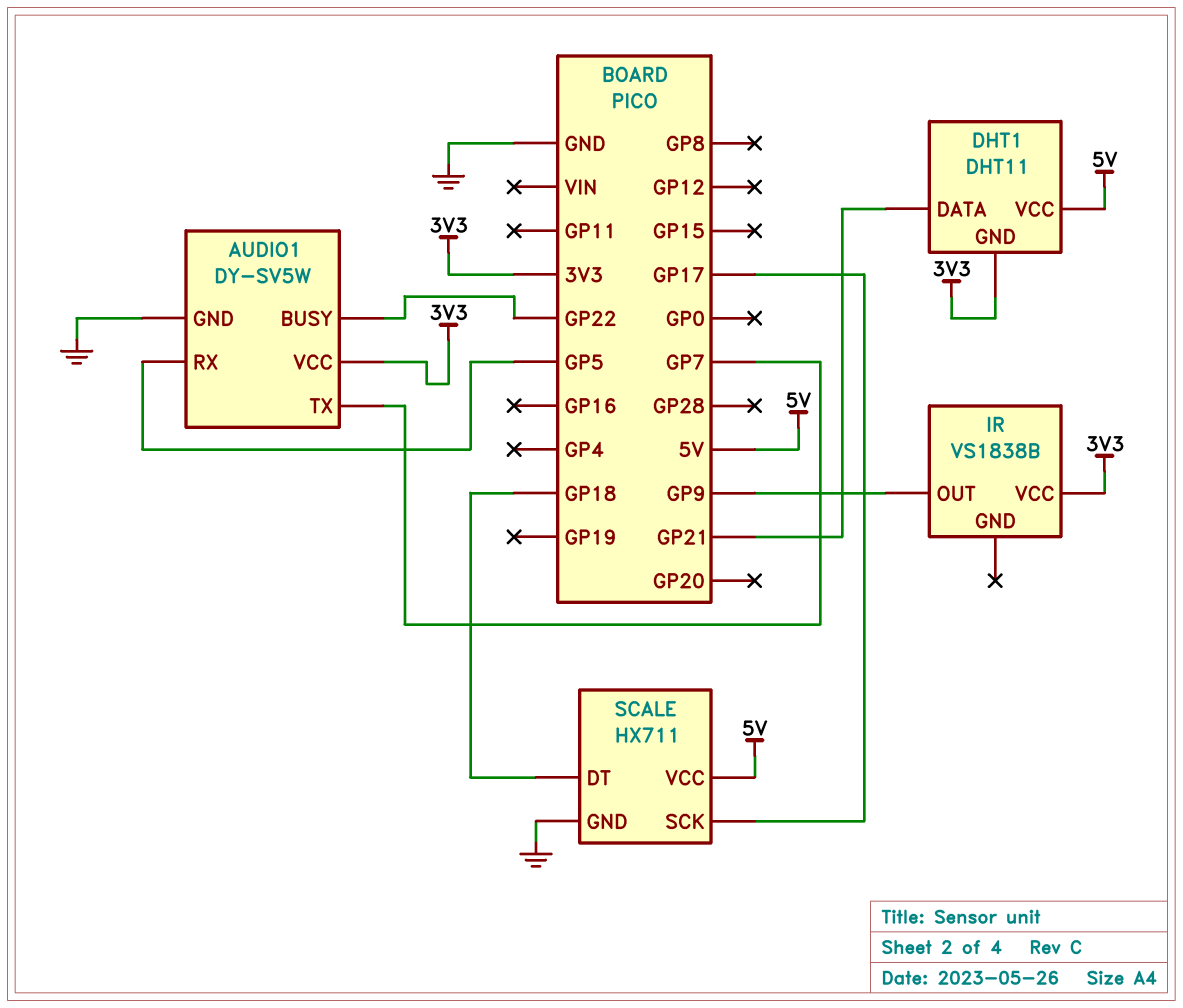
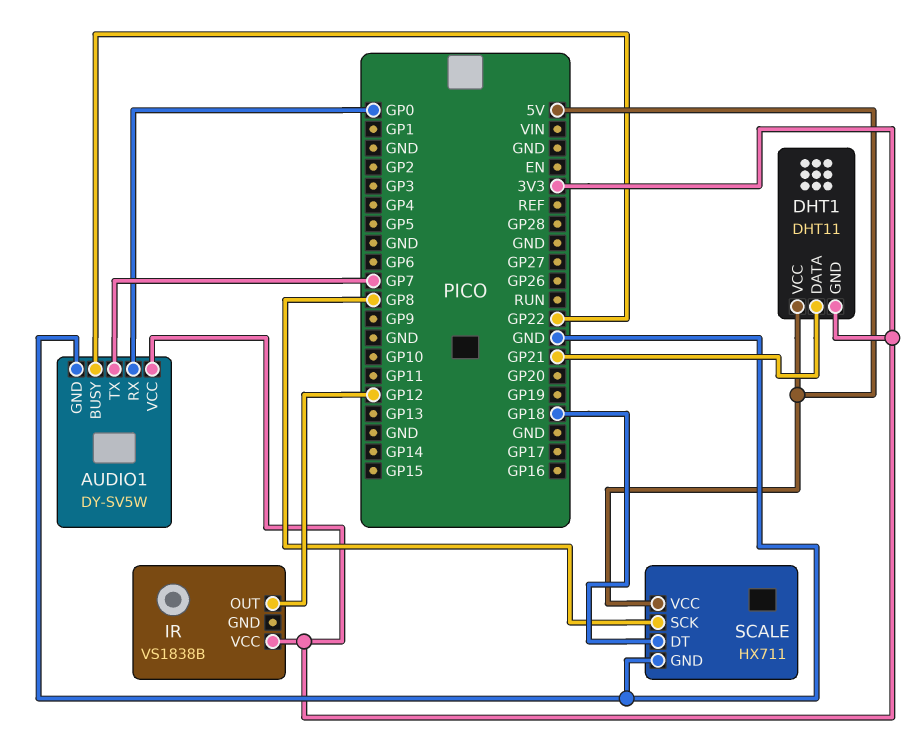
AUDIO1 pin RX: GP5 -> GP0
IR pin OUT: GP9 -> GP12
SCALE pin SCK: GP17 -> GP8

